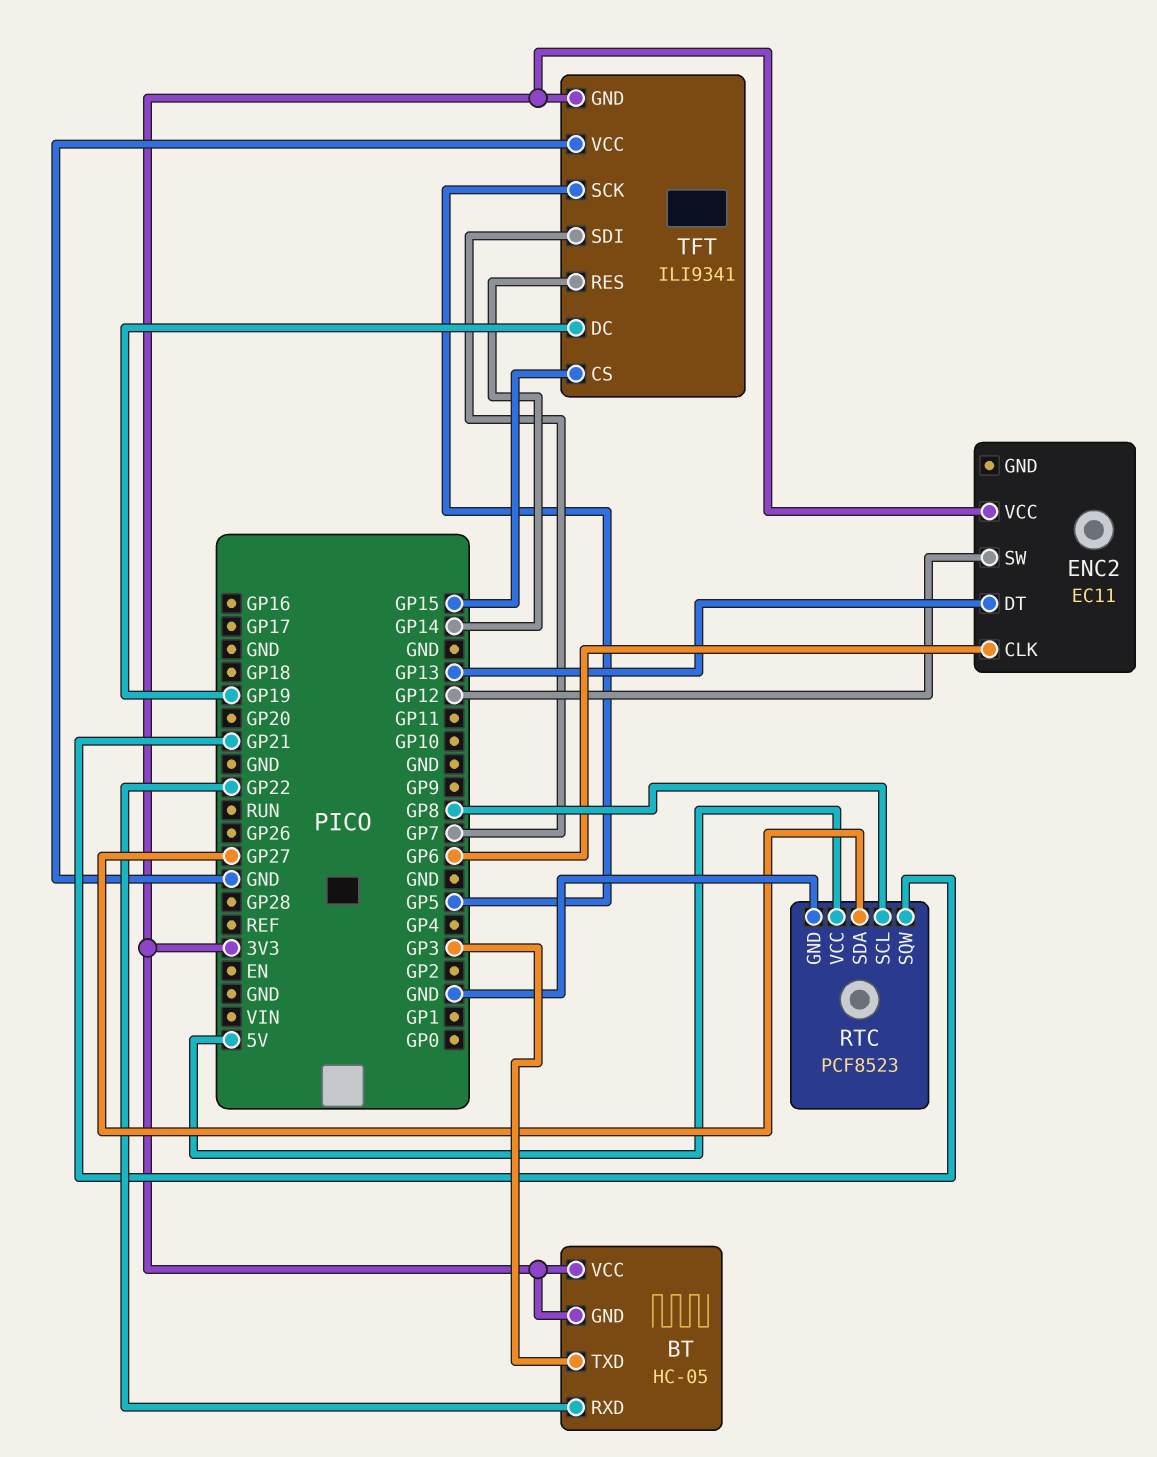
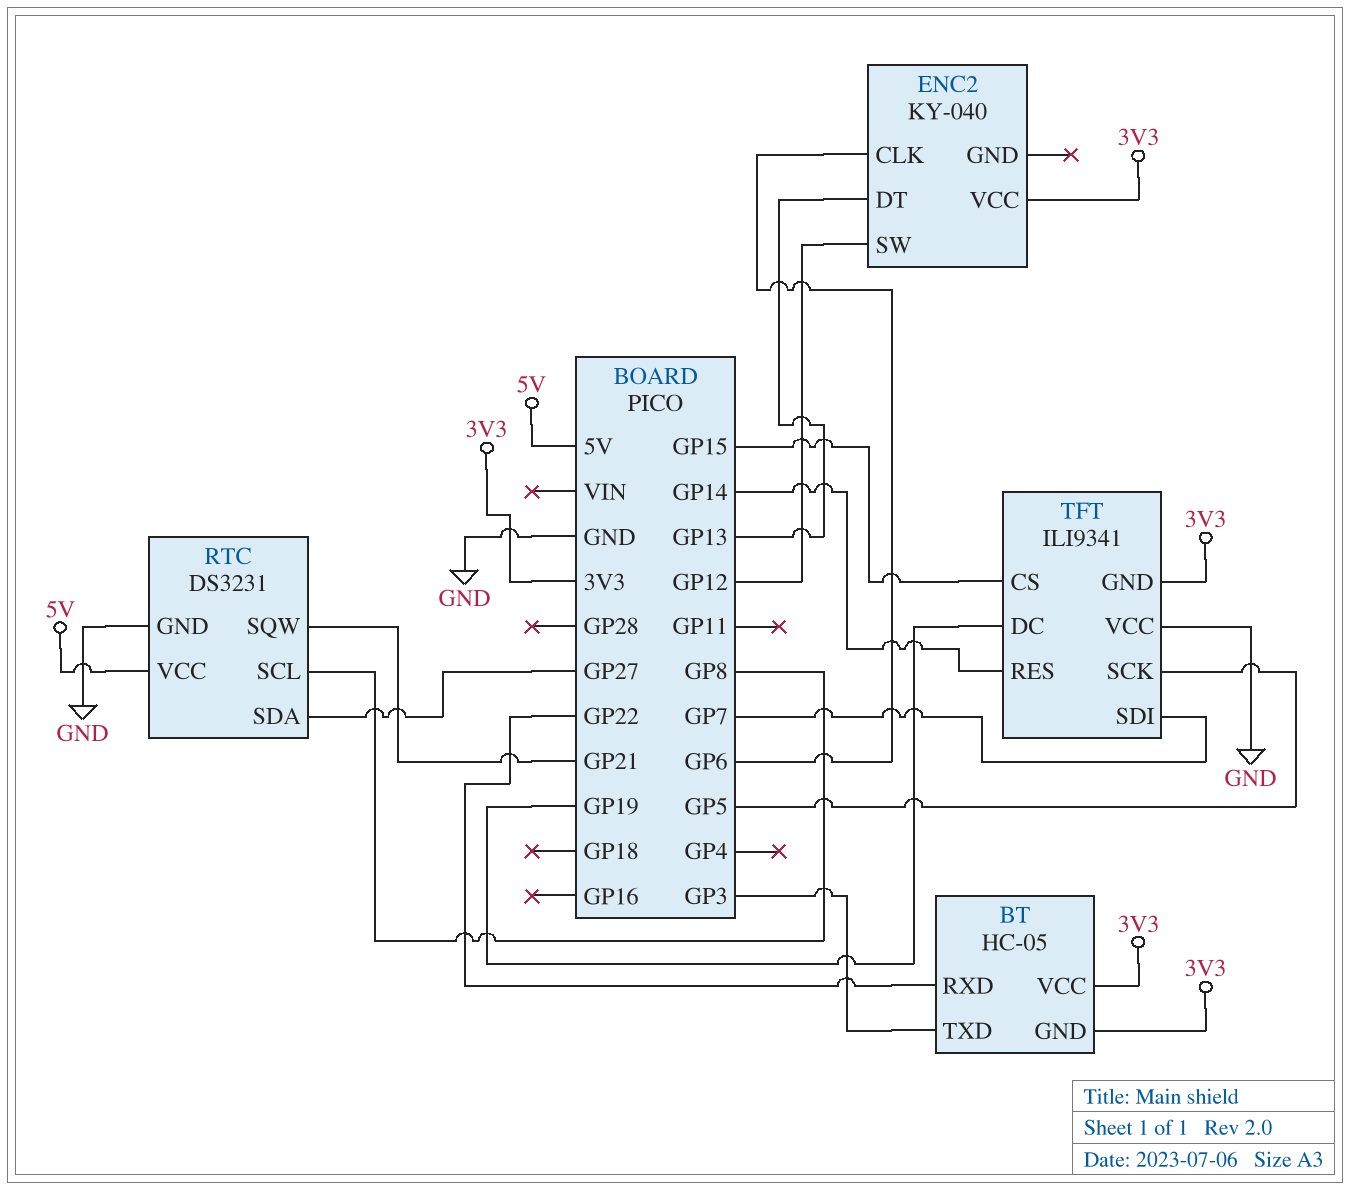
ENC2: EC11 -> KY-040
RTC: PCF8523 -> DS3231

